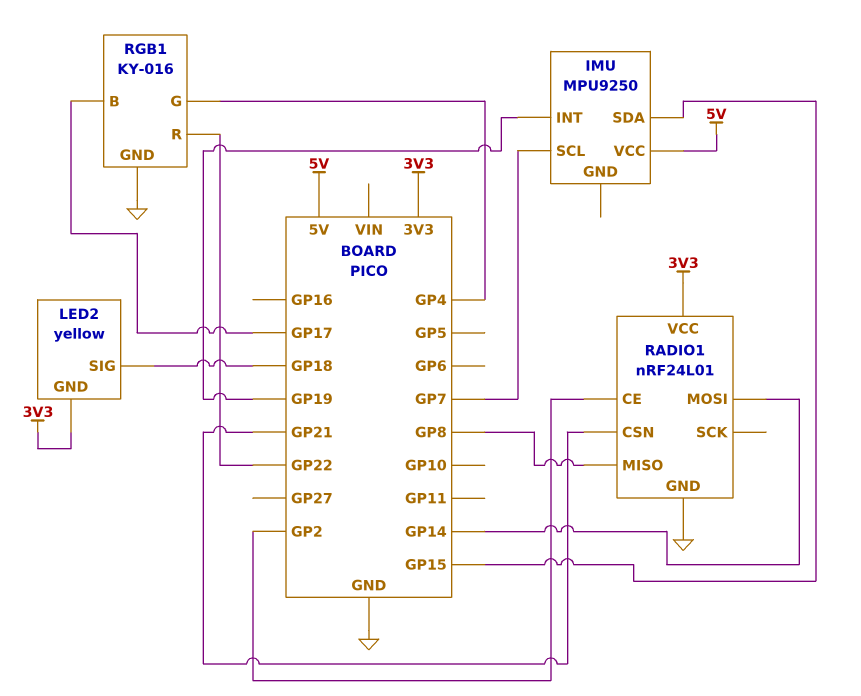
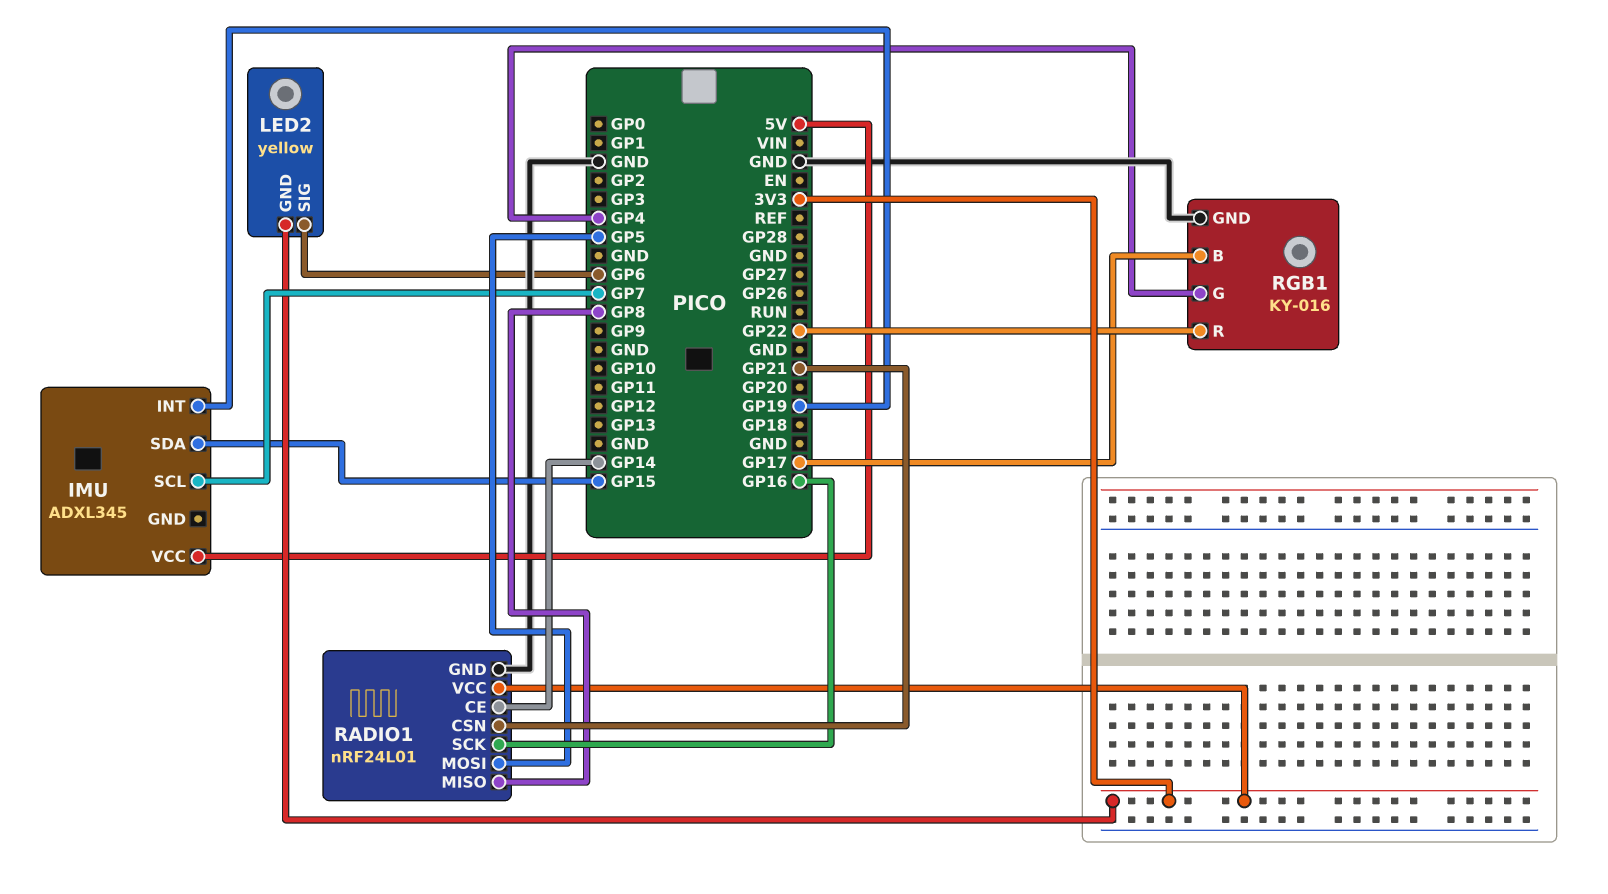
IMU: MPU9250 -> ADXL345
LED2 pin SIG: GP18 -> GP6
RADIO1 pin CE: GP2 -> GP14
RADIO1 pin MOSI: GP14 -> GP5
RADIO1 pin SCK: none -> GP16

